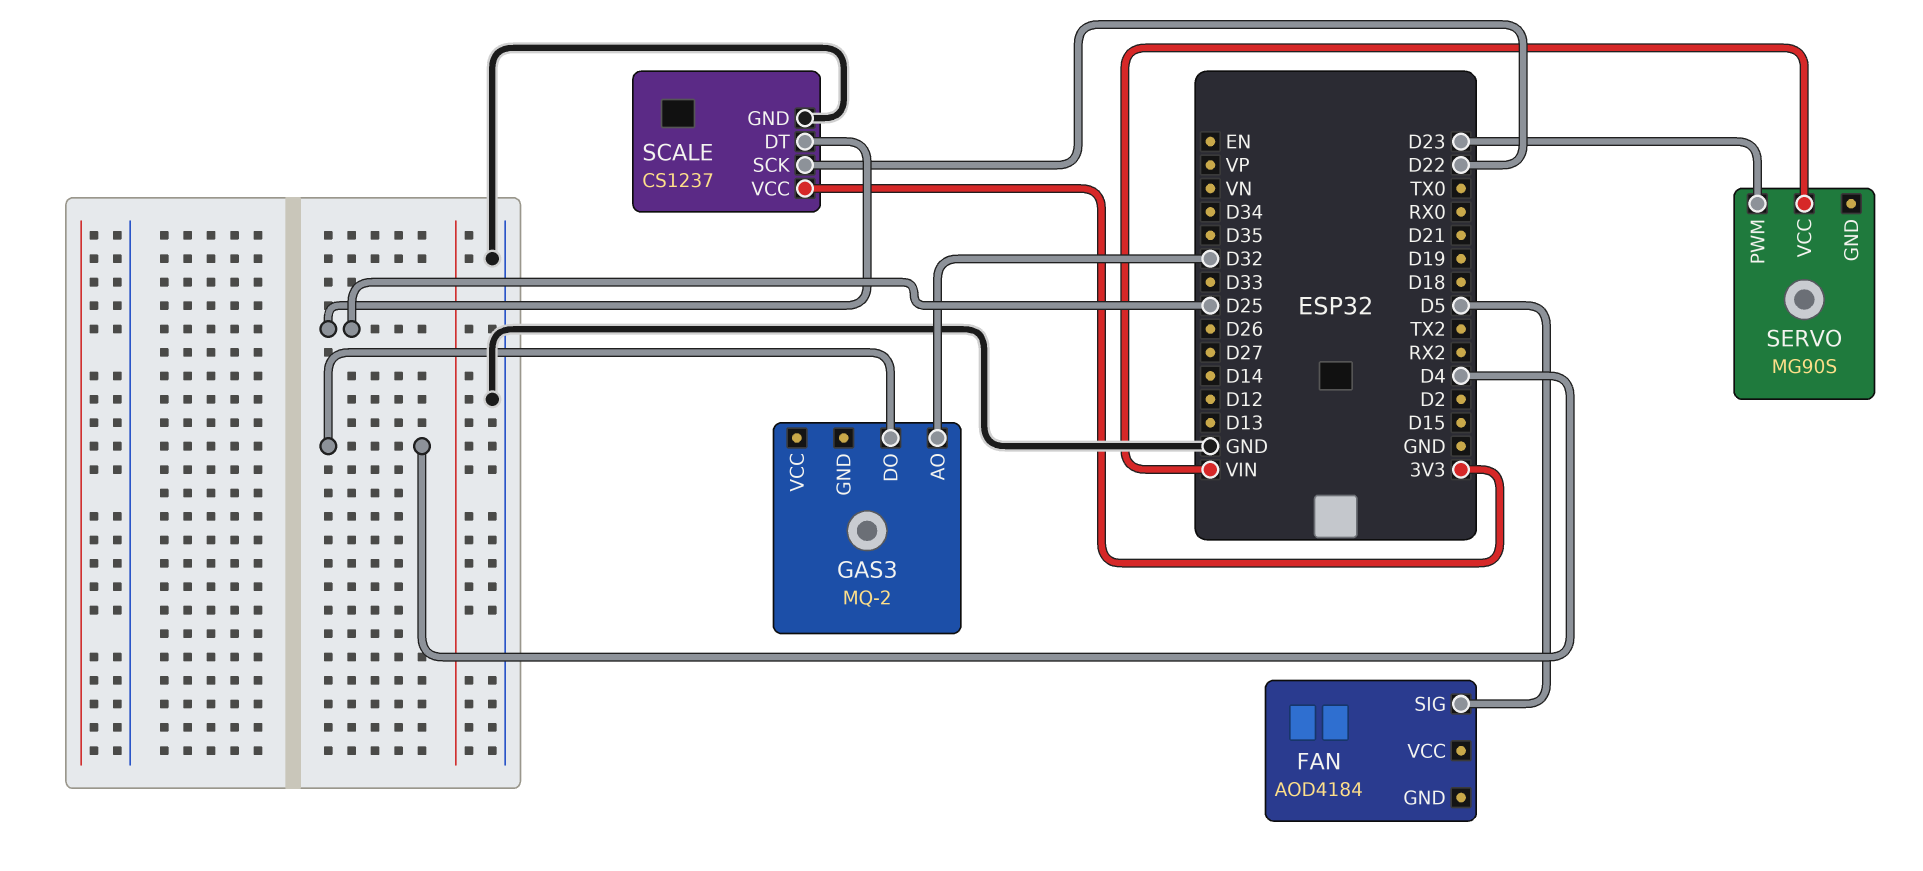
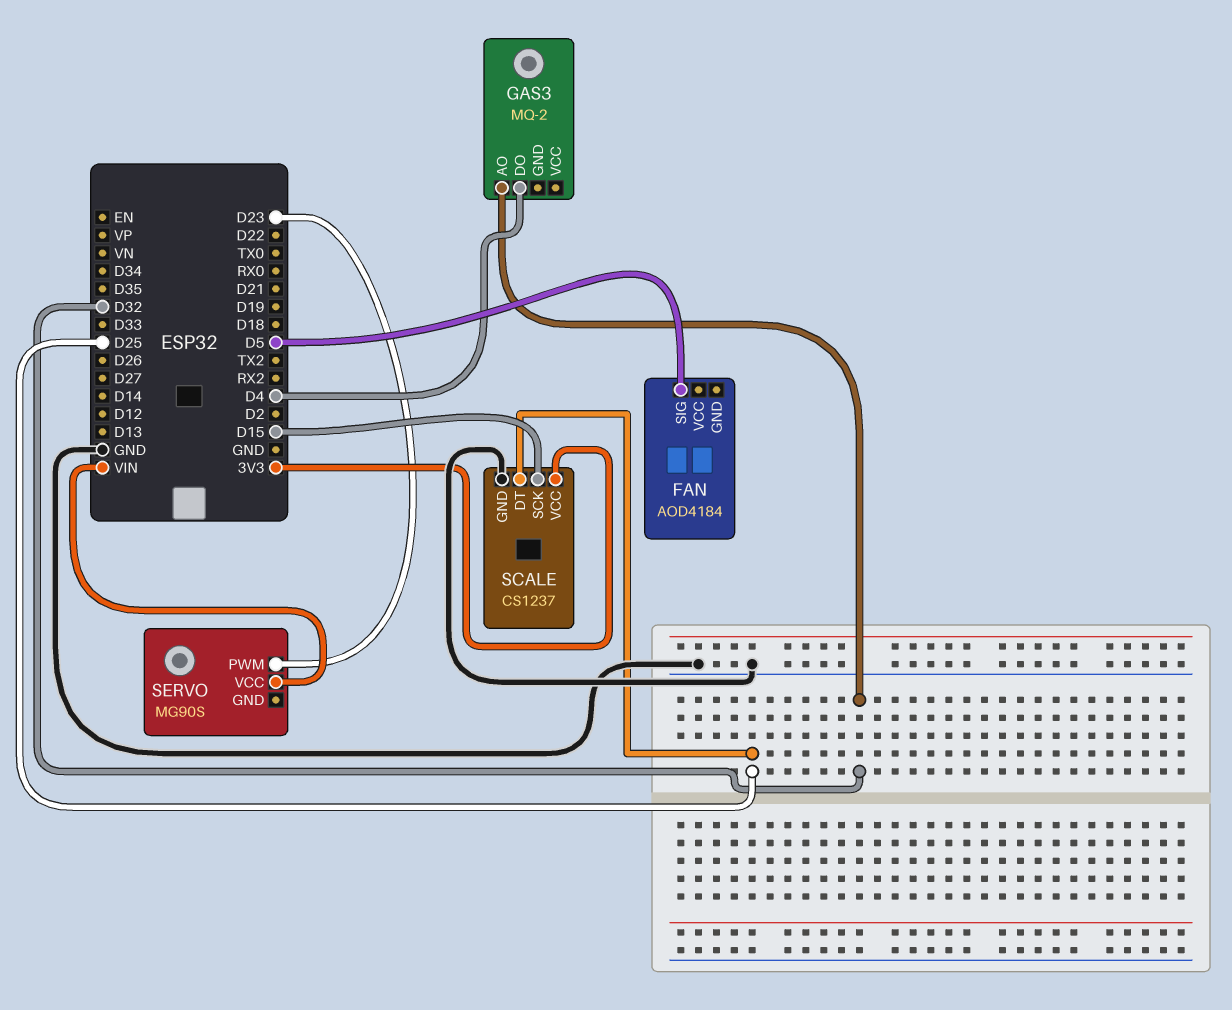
SCALE pin SCK: D22 -> D15

